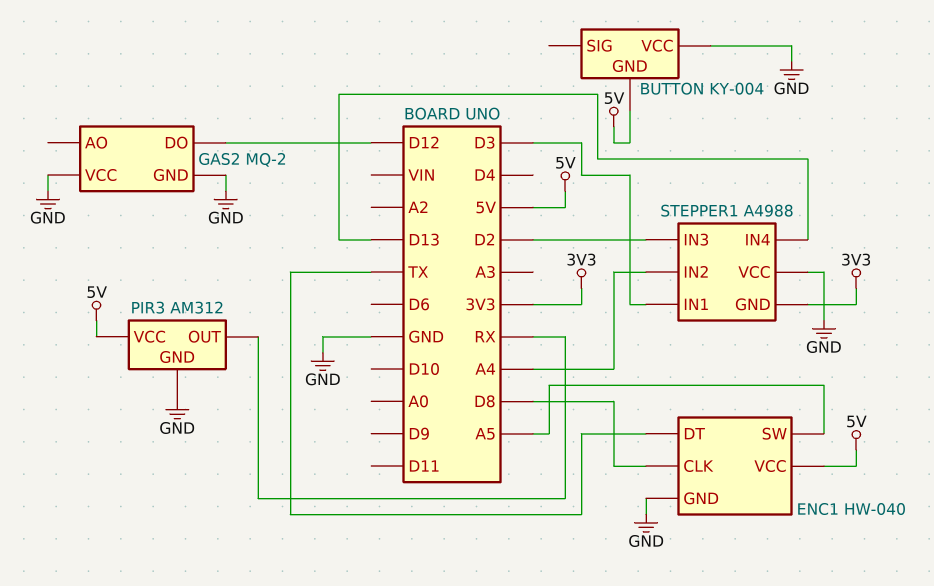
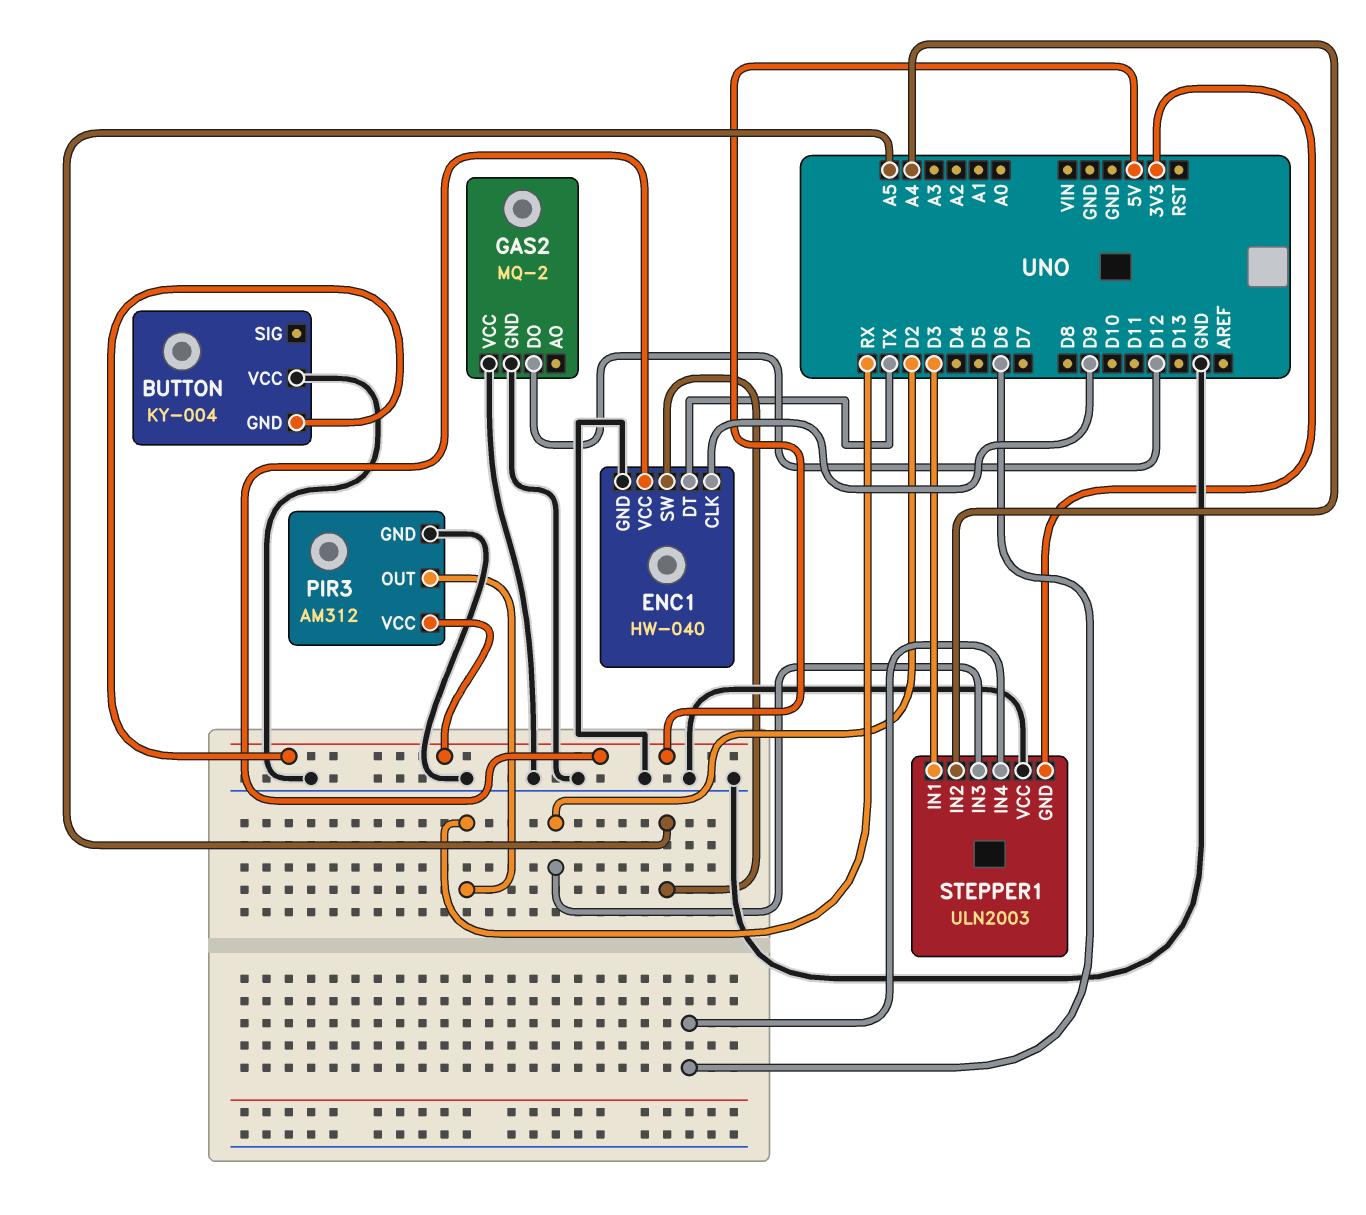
ENC1 pin CLK: D8 -> D9
STEPPER1: A4988 -> ULN2003
STEPPER1 pin IN4: D13 -> D6

